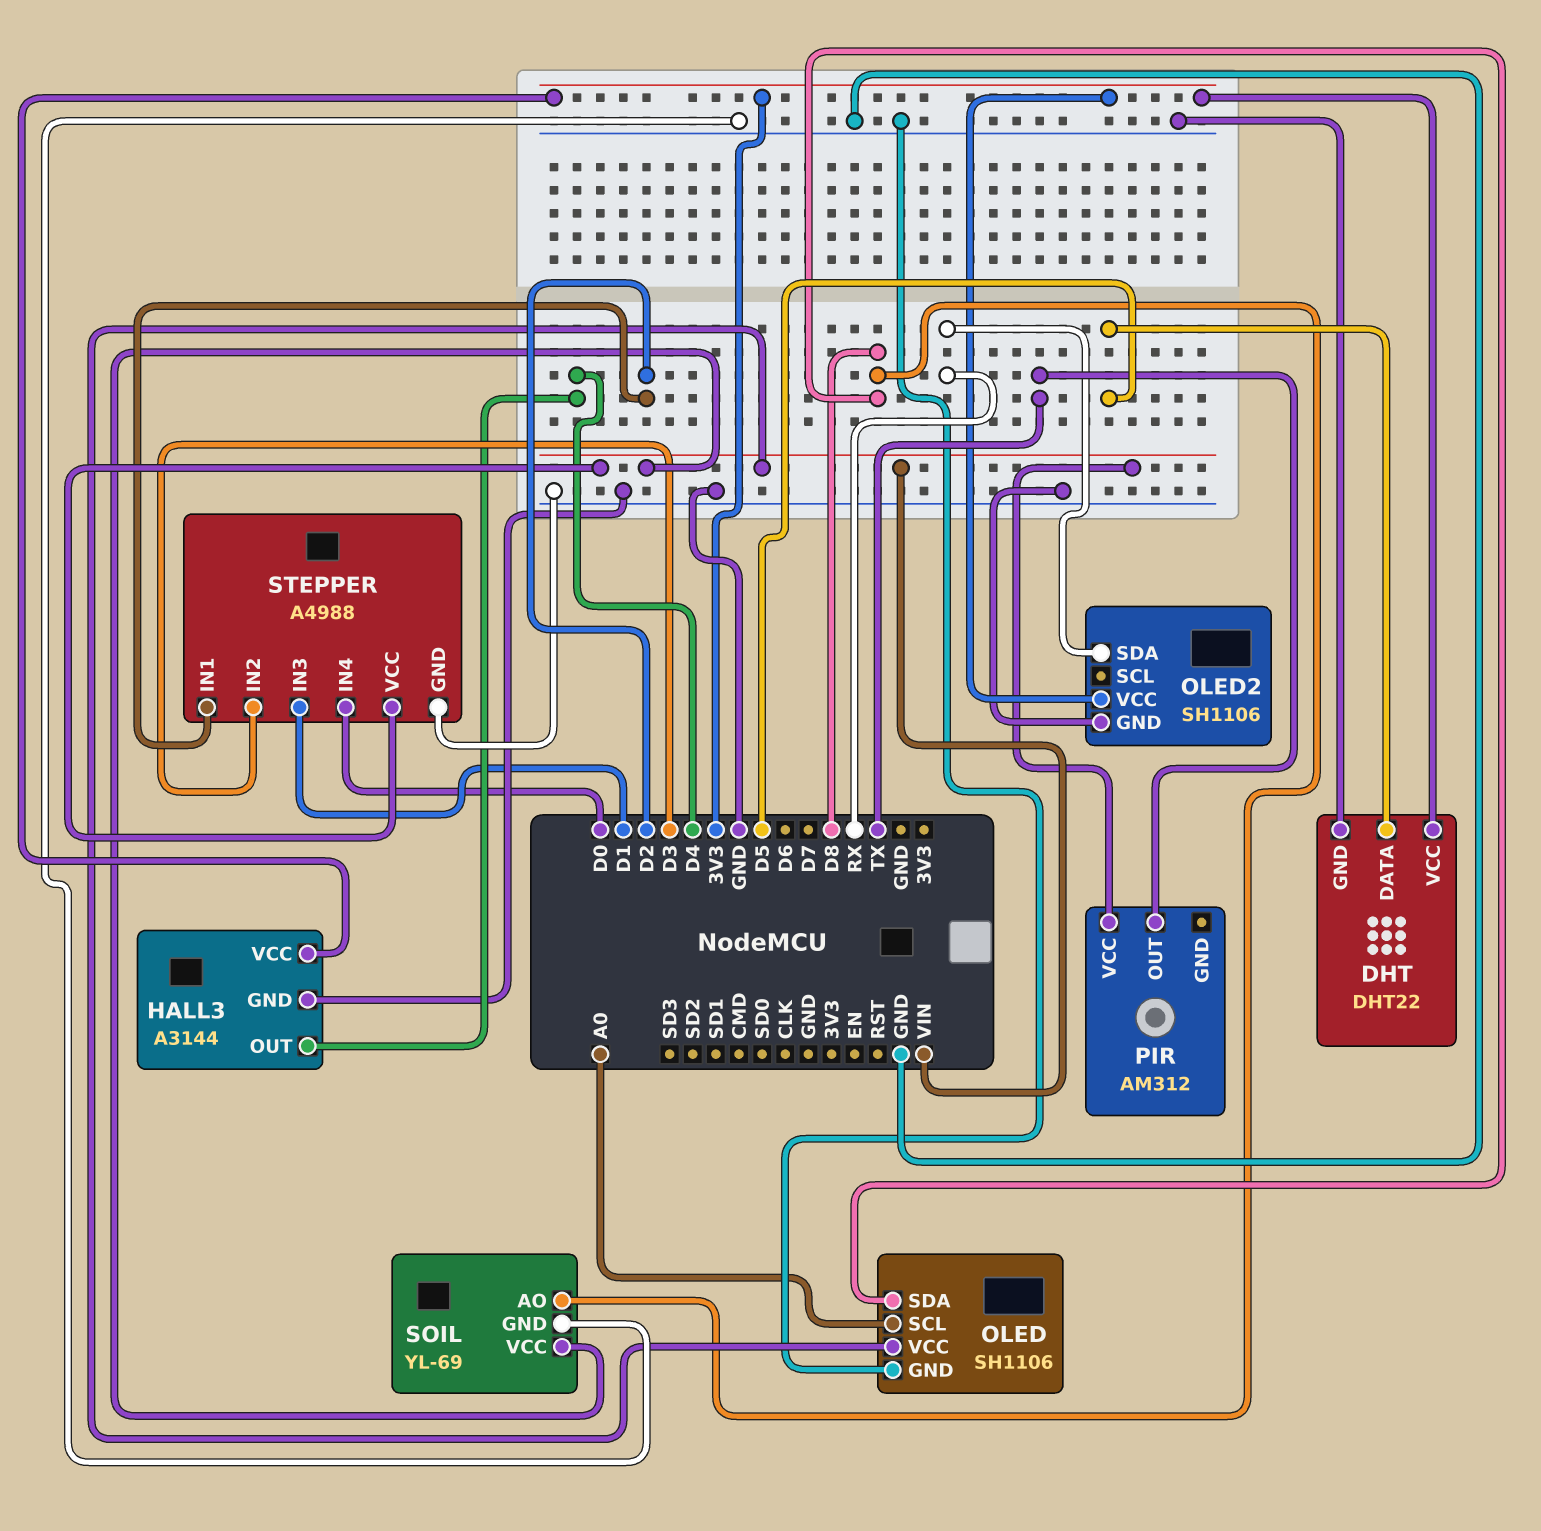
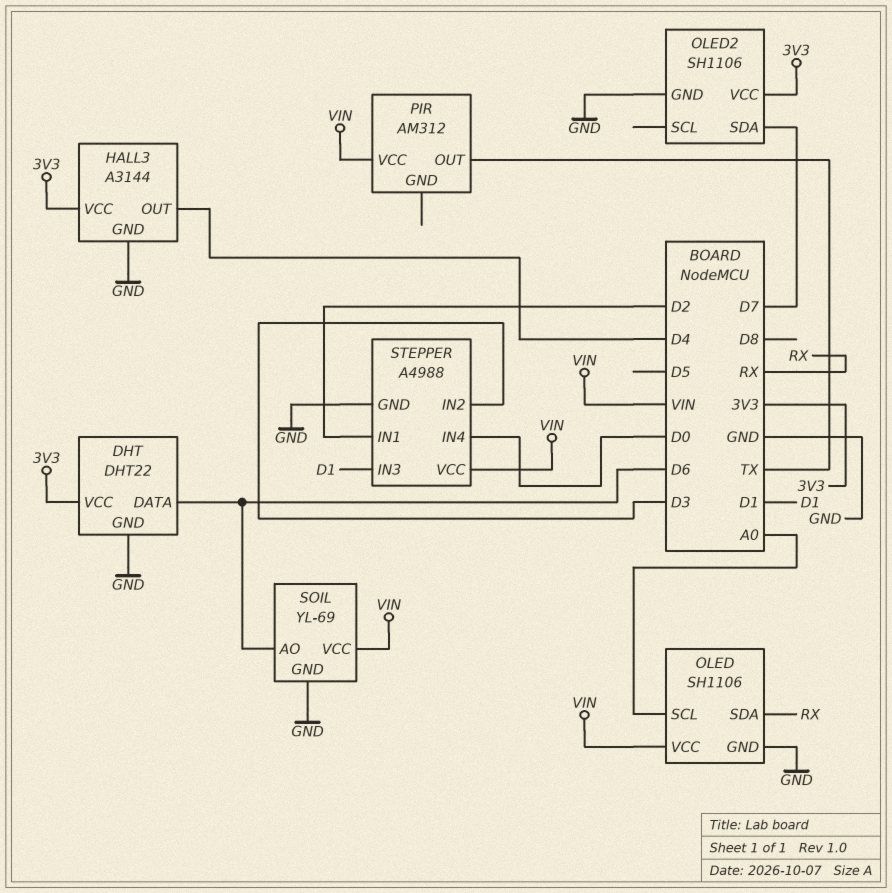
DHT pin DATA: D5 -> D6
OLED pin SDA: D8 -> RX
OLED2 pin SDA: RX -> D7
SOIL pin AO: D8 -> D6

